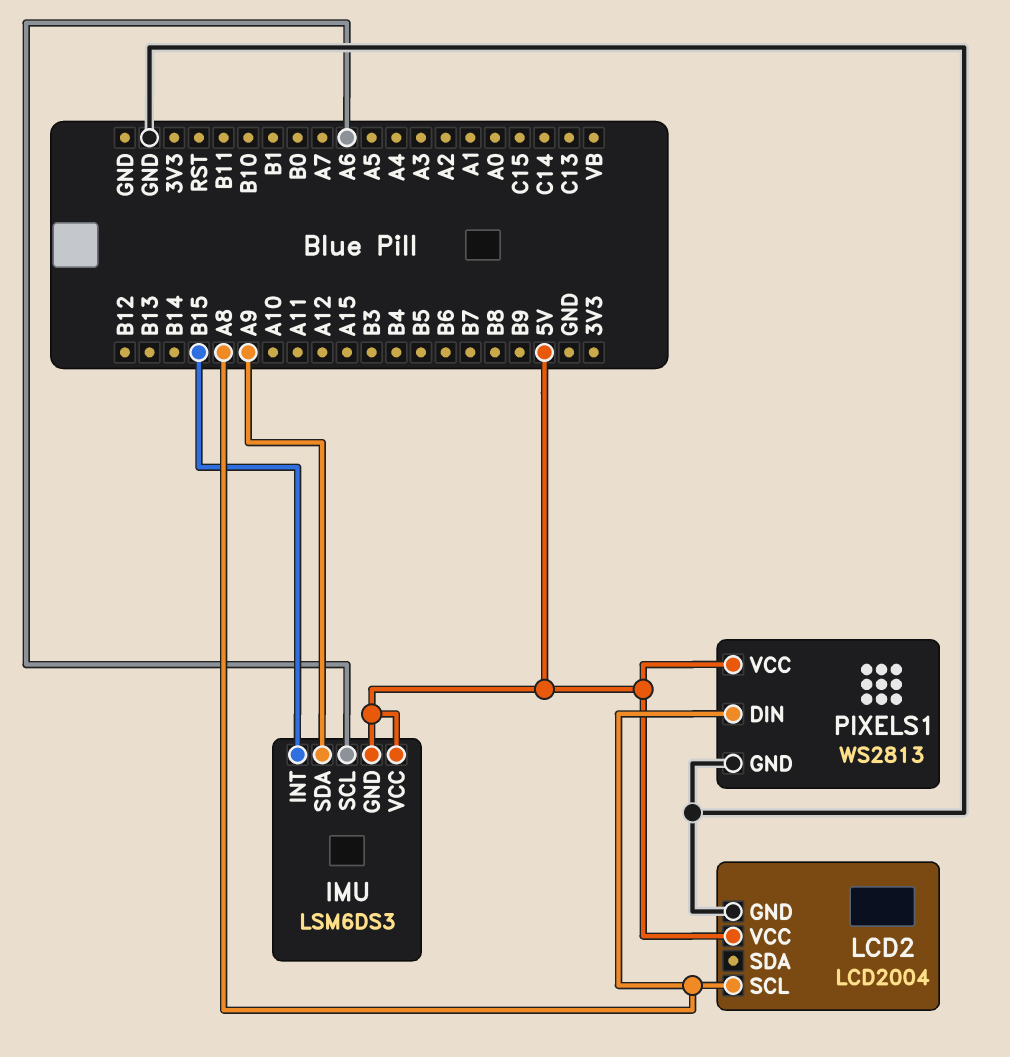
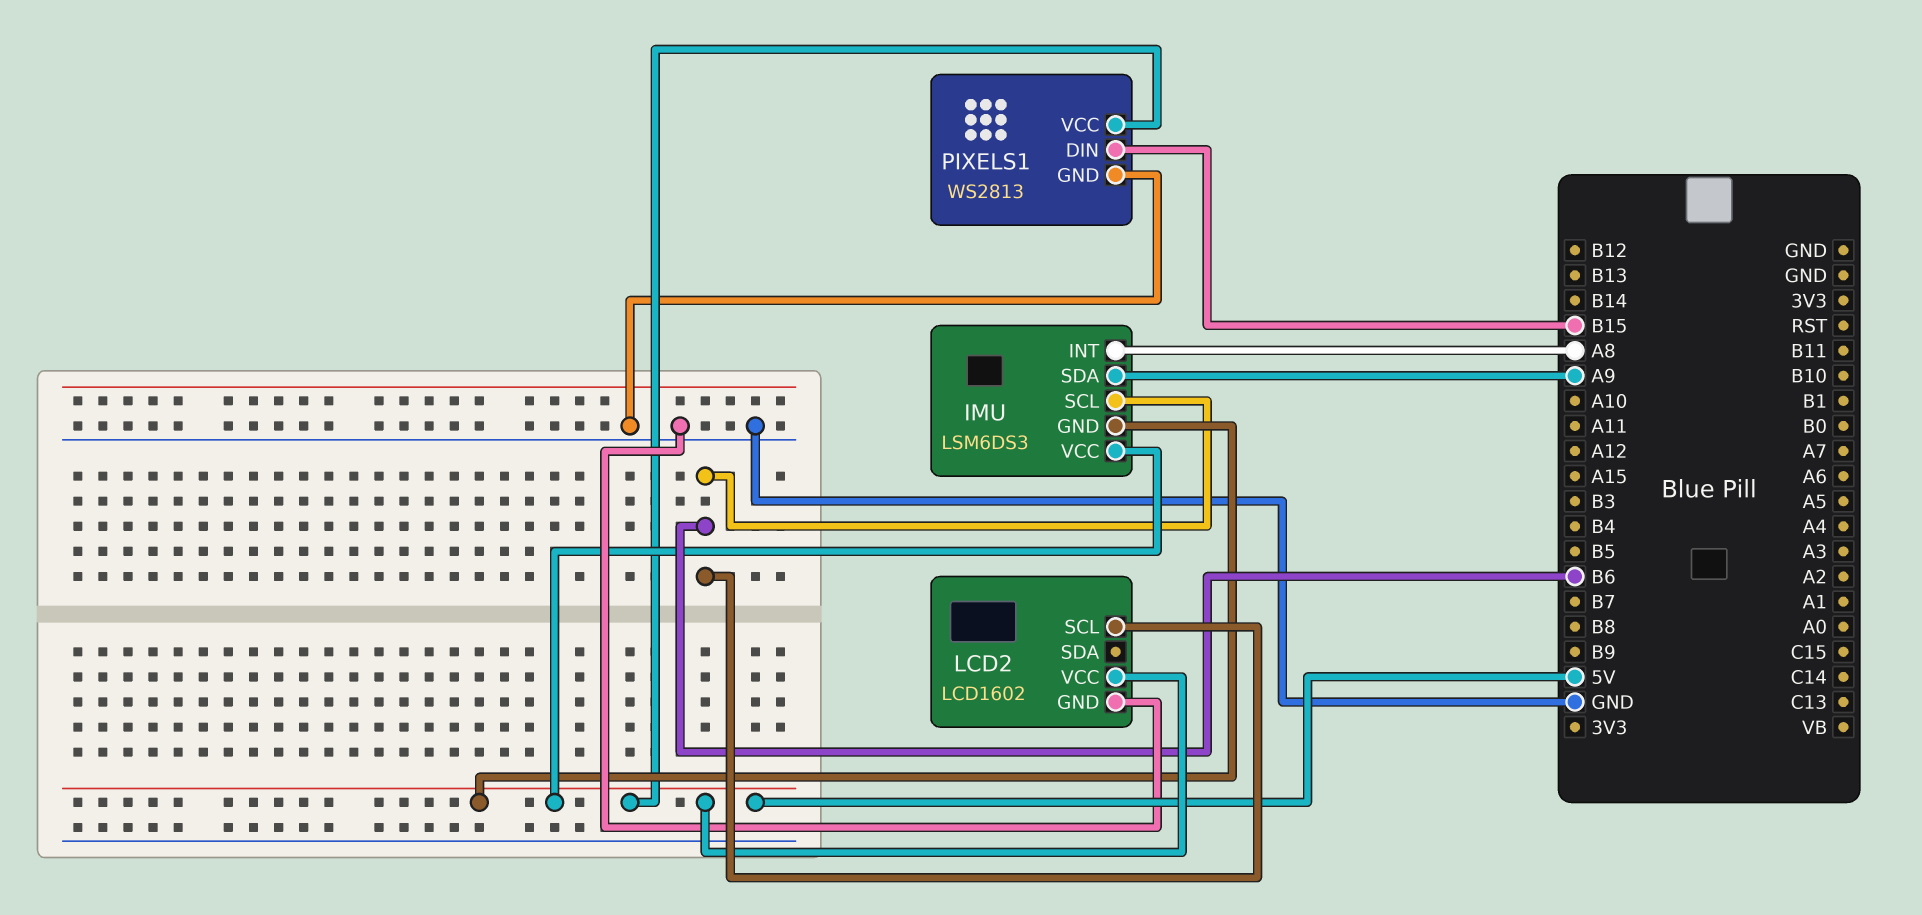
IMU pin INT: B15 -> A8
IMU pin SCL: A6 -> B6
LCD2: LCD2004 -> LCD1602
LCD2 pin SCL: A8 -> B6
PIXELS1 pin DIN: A8 -> B15

